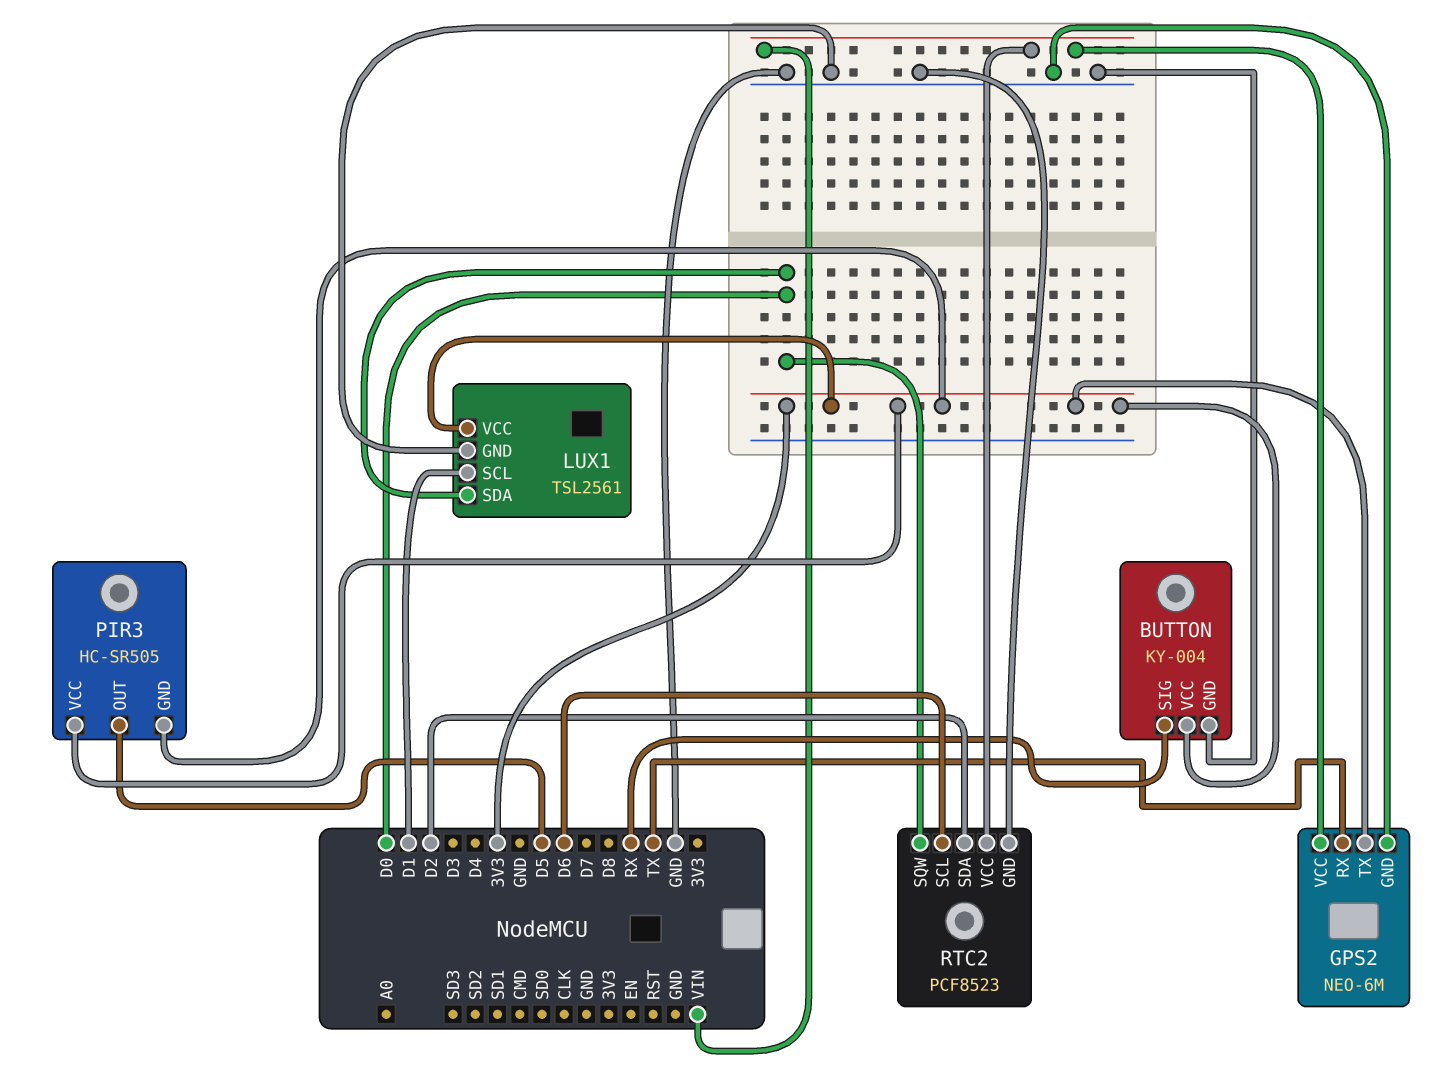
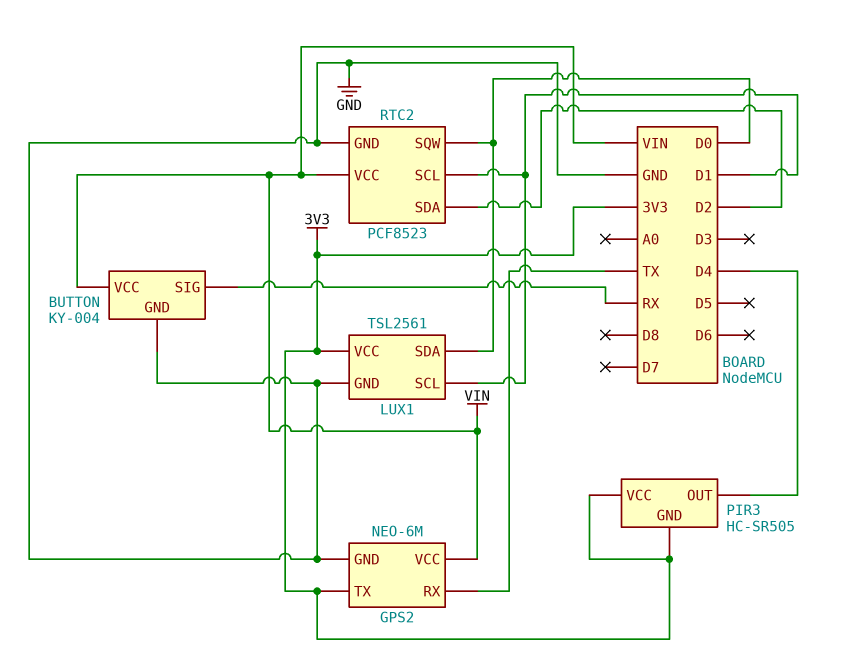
BUTTON pin VCC: 3V3 -> VIN
PIR3 pin OUT: D5 -> D4
RTC2 pin SCL: D6 -> D1

